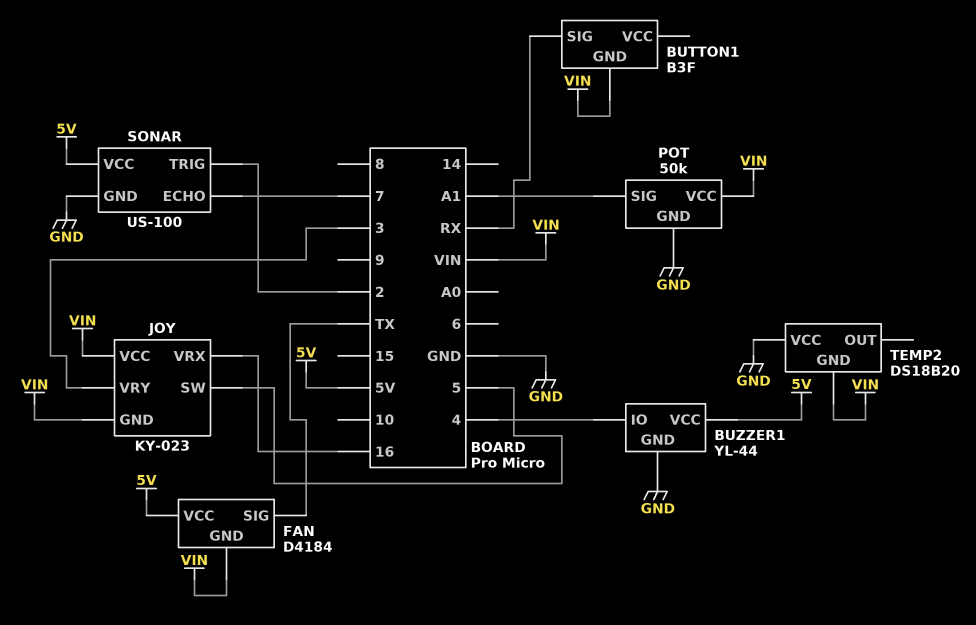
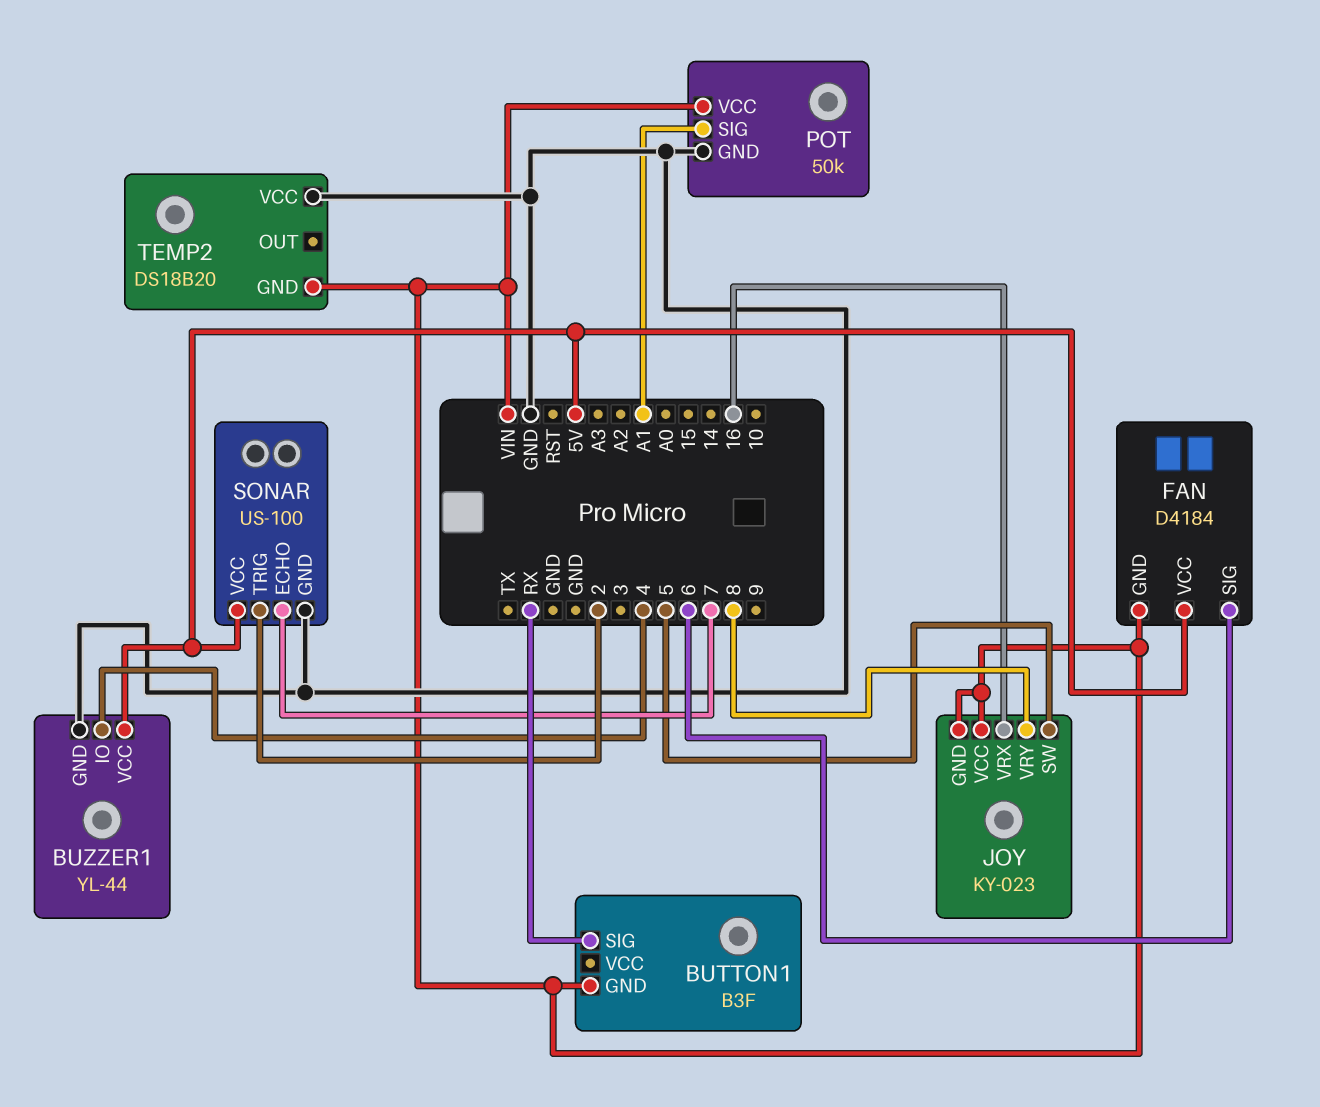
FAN pin SIG: TX -> 6
JOY pin VRY: 3 -> 8

